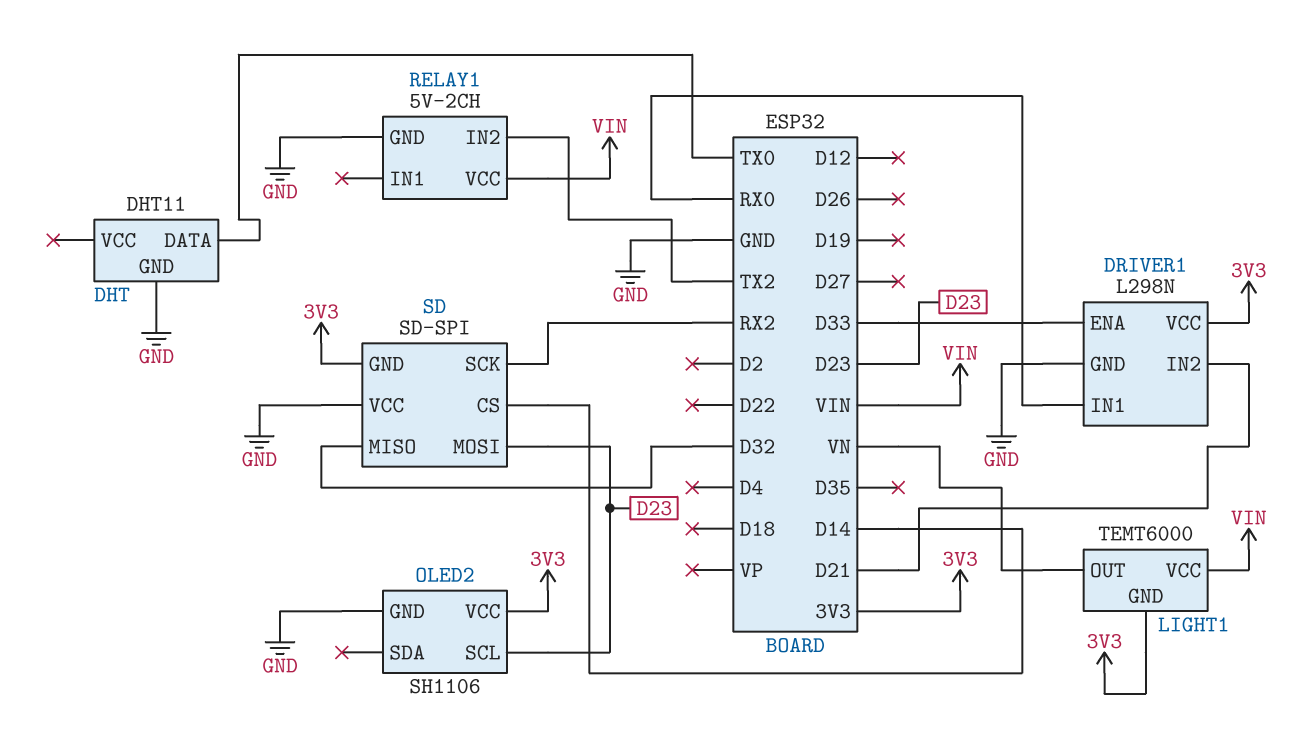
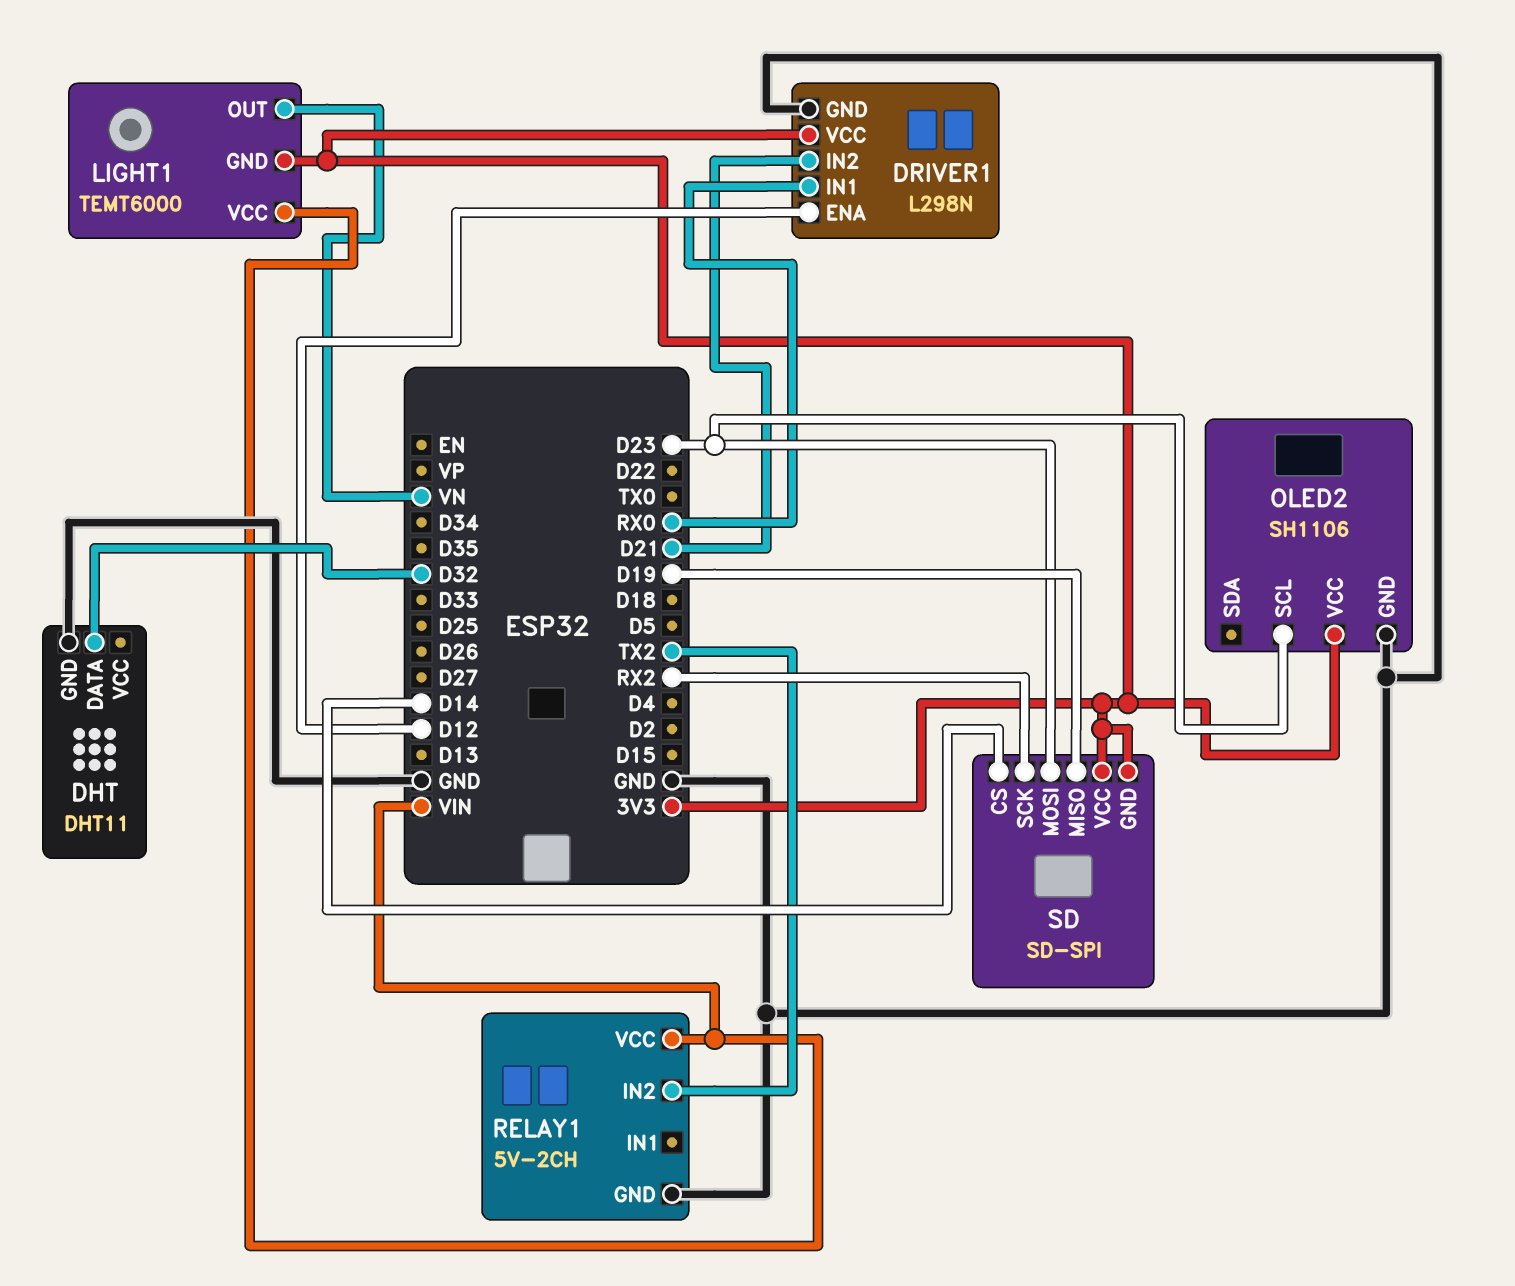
DHT pin DATA: TX0 -> D32
DRIVER1 pin ENA: D33 -> D12
SD pin MISO: D32 -> D19
SD pin VCC: GND -> 3V3

